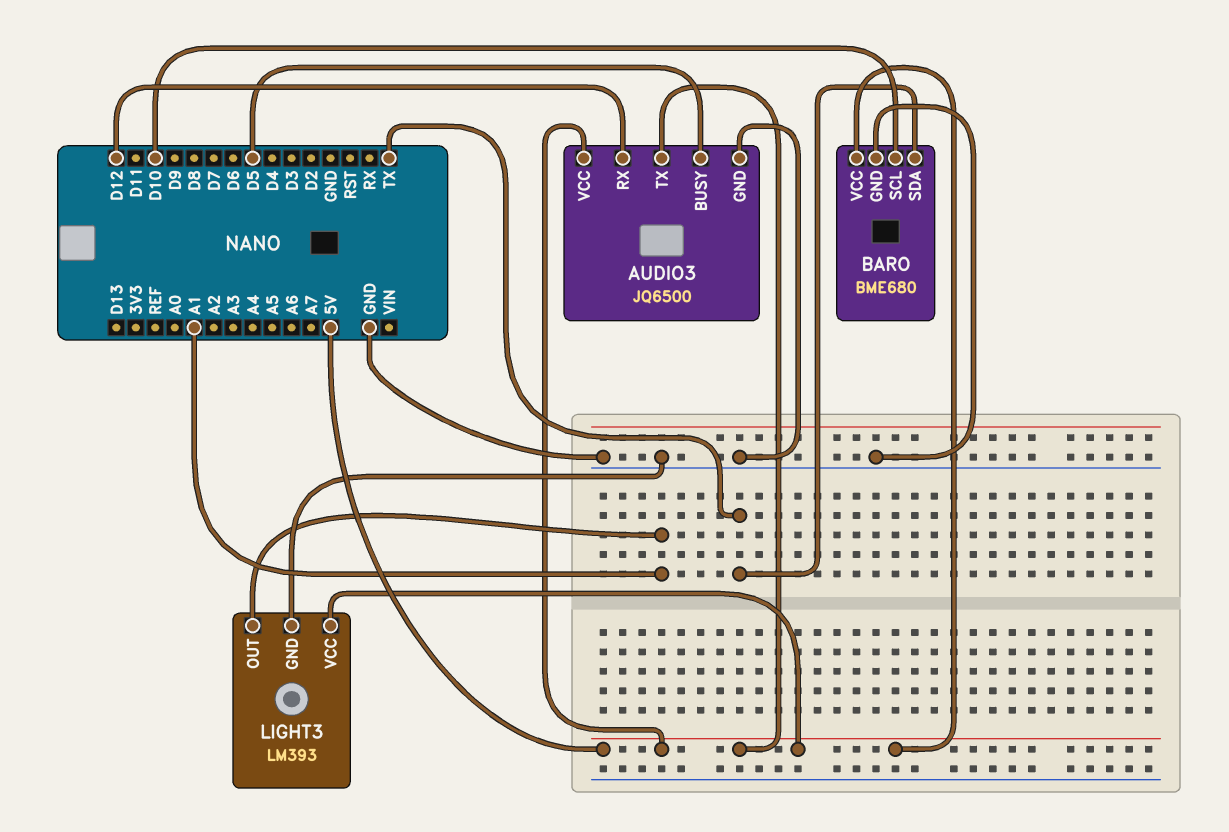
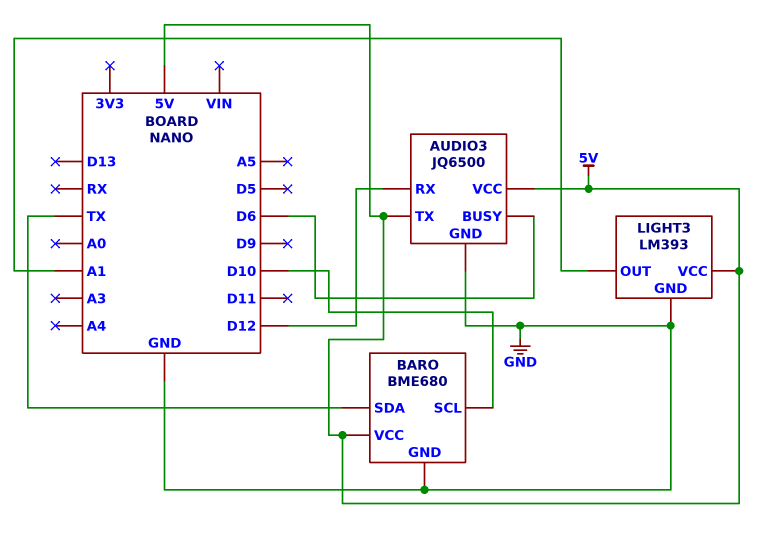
AUDIO3 pin BUSY: D5 -> D6

